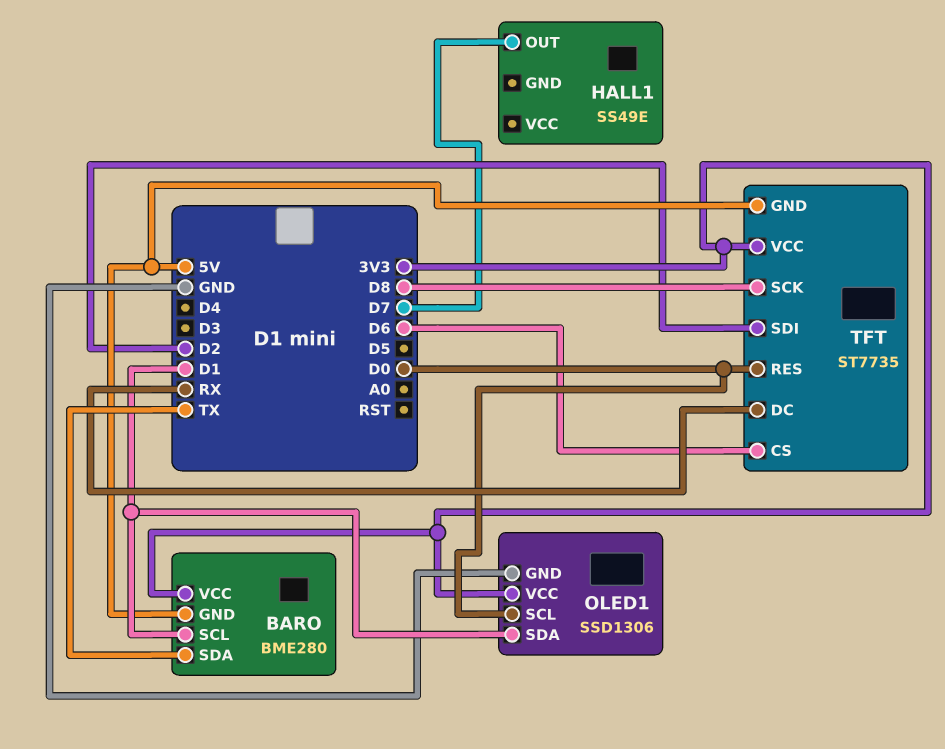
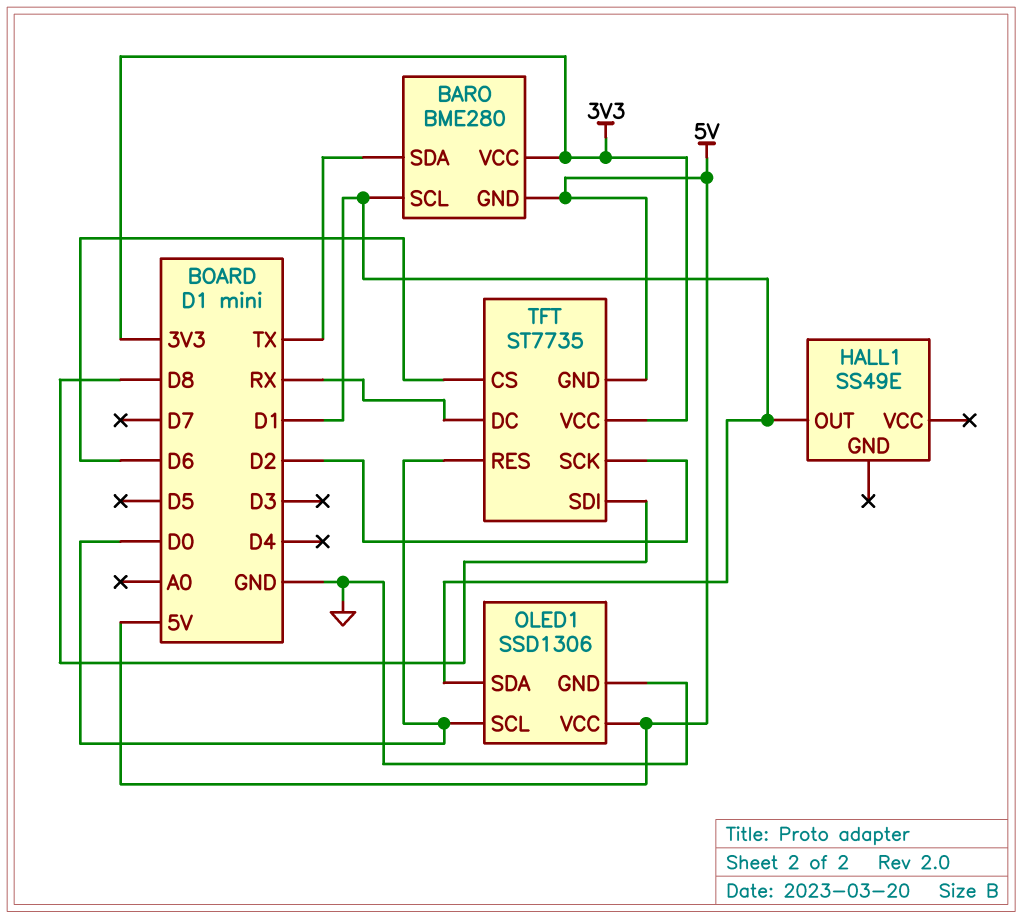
HALL1 pin OUT: D7 -> D1
OLED1 pin VCC: 3V3 -> 5V
TFT pin SCK: D8 -> D2
TFT pin SDI: D2 -> D8

